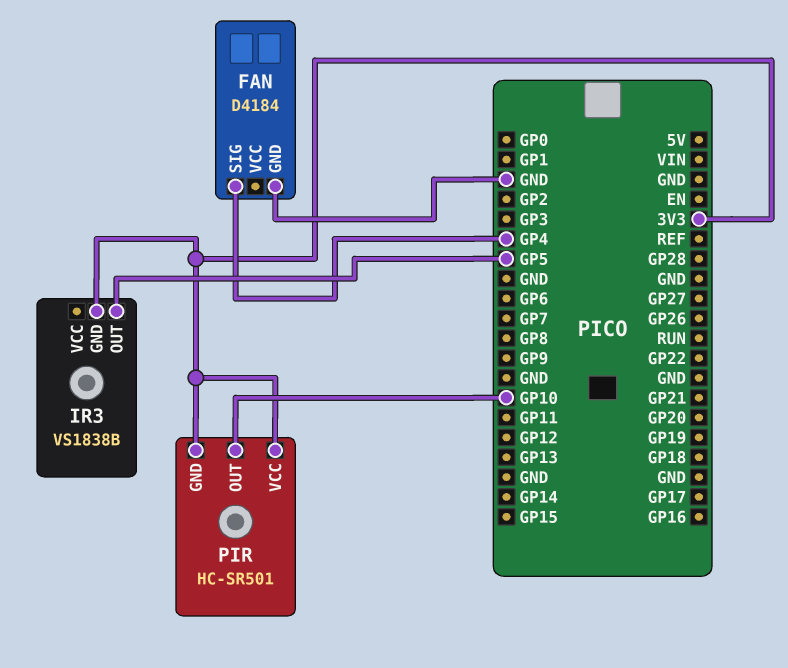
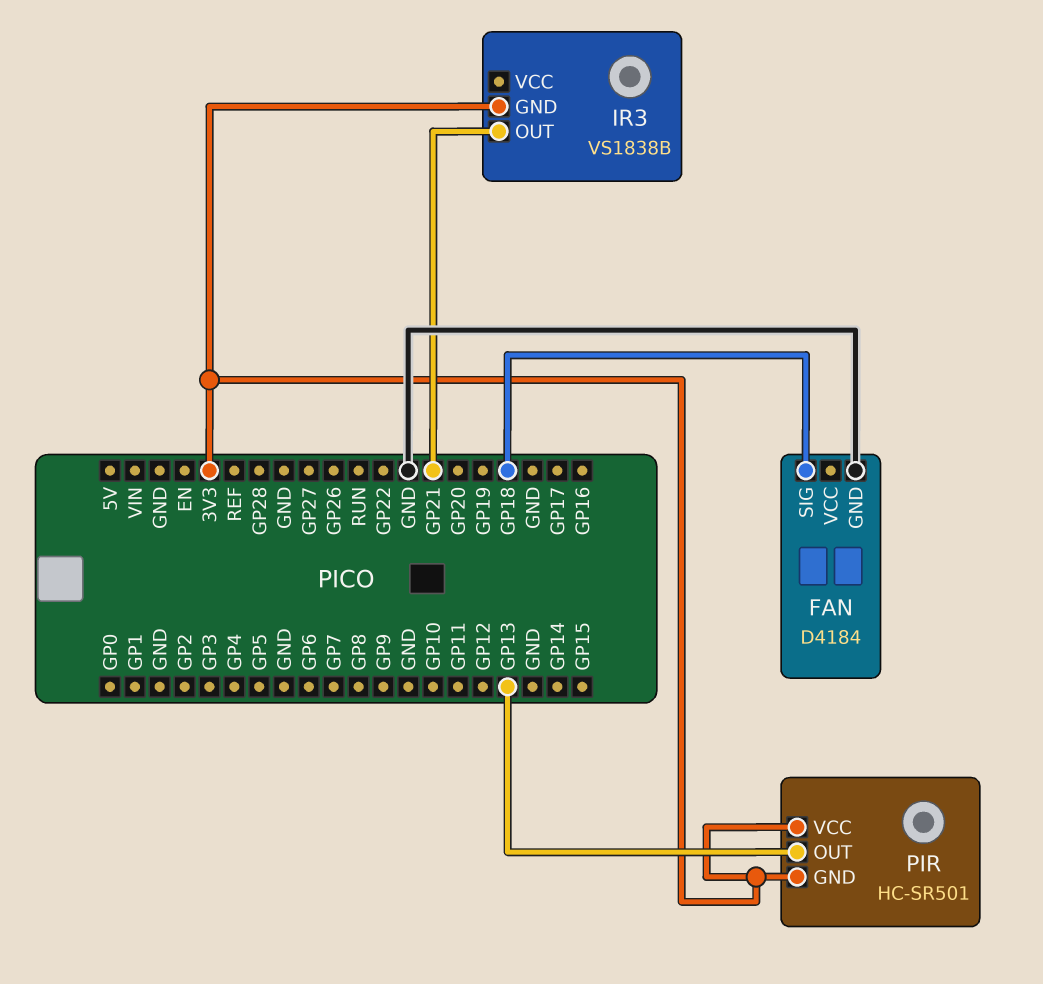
FAN pin SIG: GP4 -> GP18
IR3 pin OUT: GP5 -> GP21
PIR pin OUT: GP10 -> GP13

